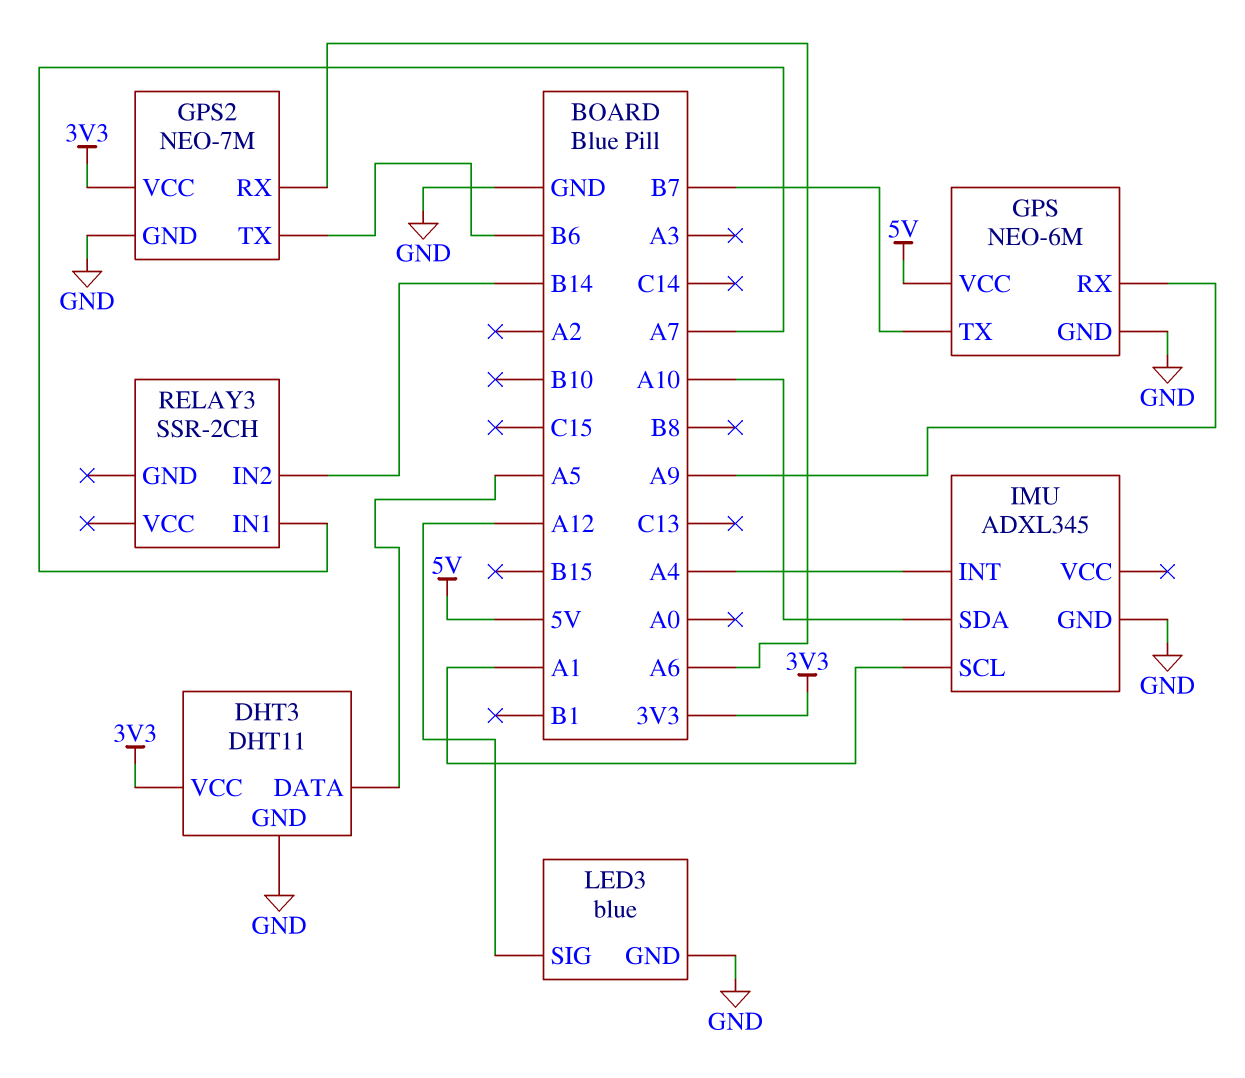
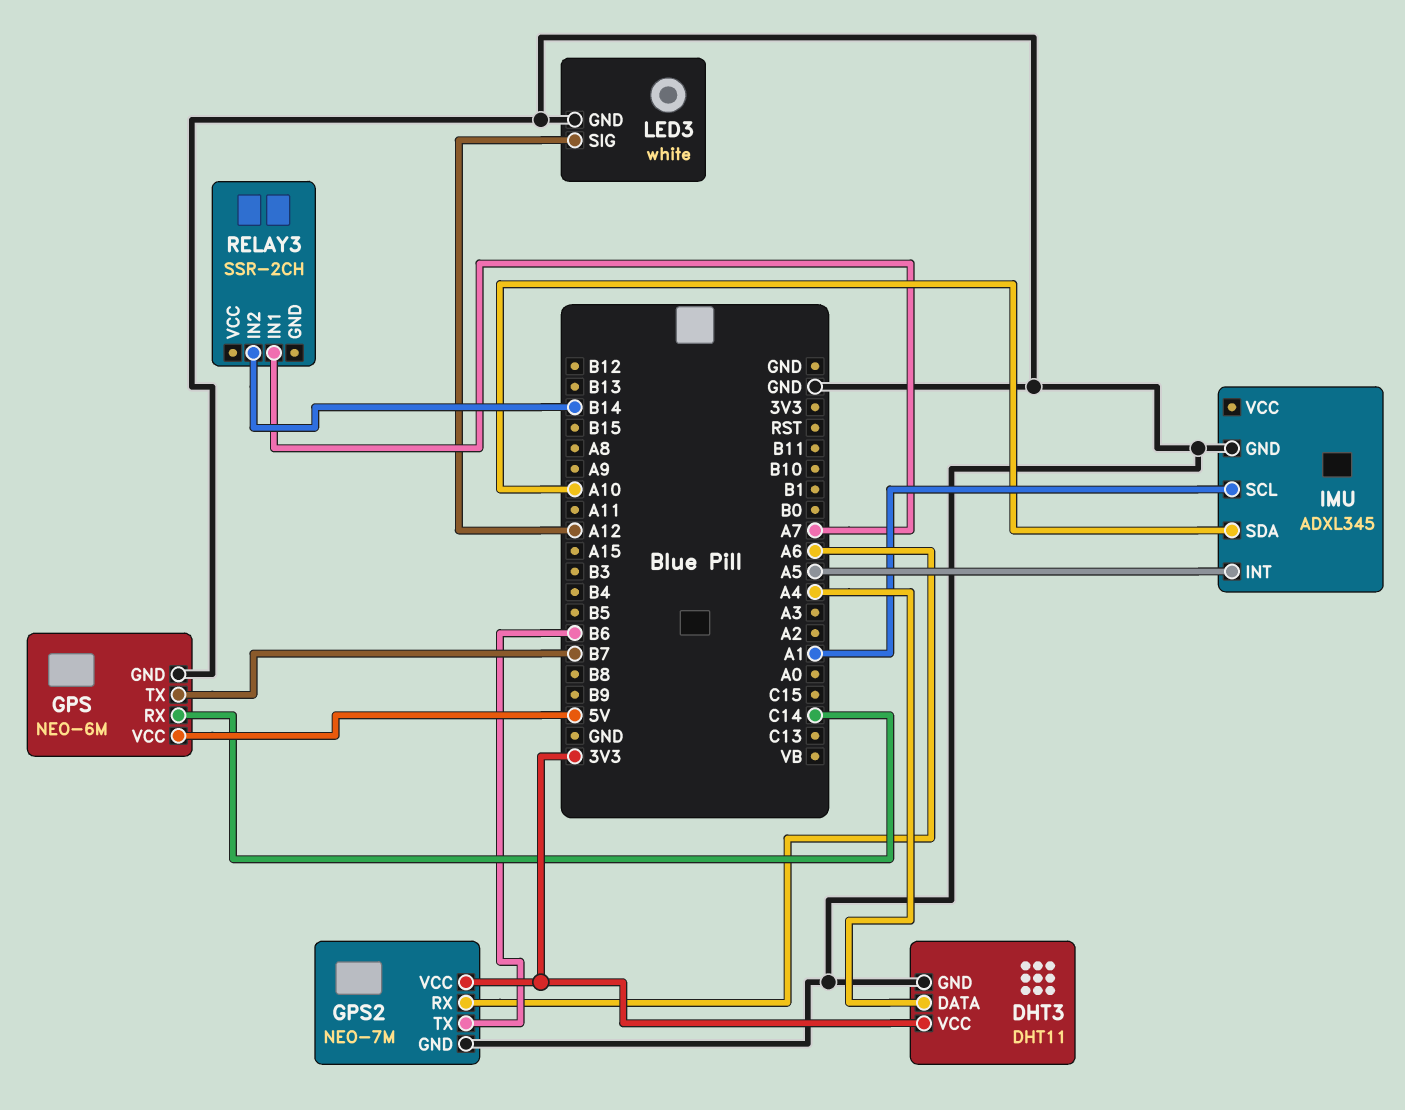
DHT3 pin DATA: A5 -> A4
GPS pin RX: A9 -> C14
IMU pin INT: A4 -> A5
LED3: blue -> white

